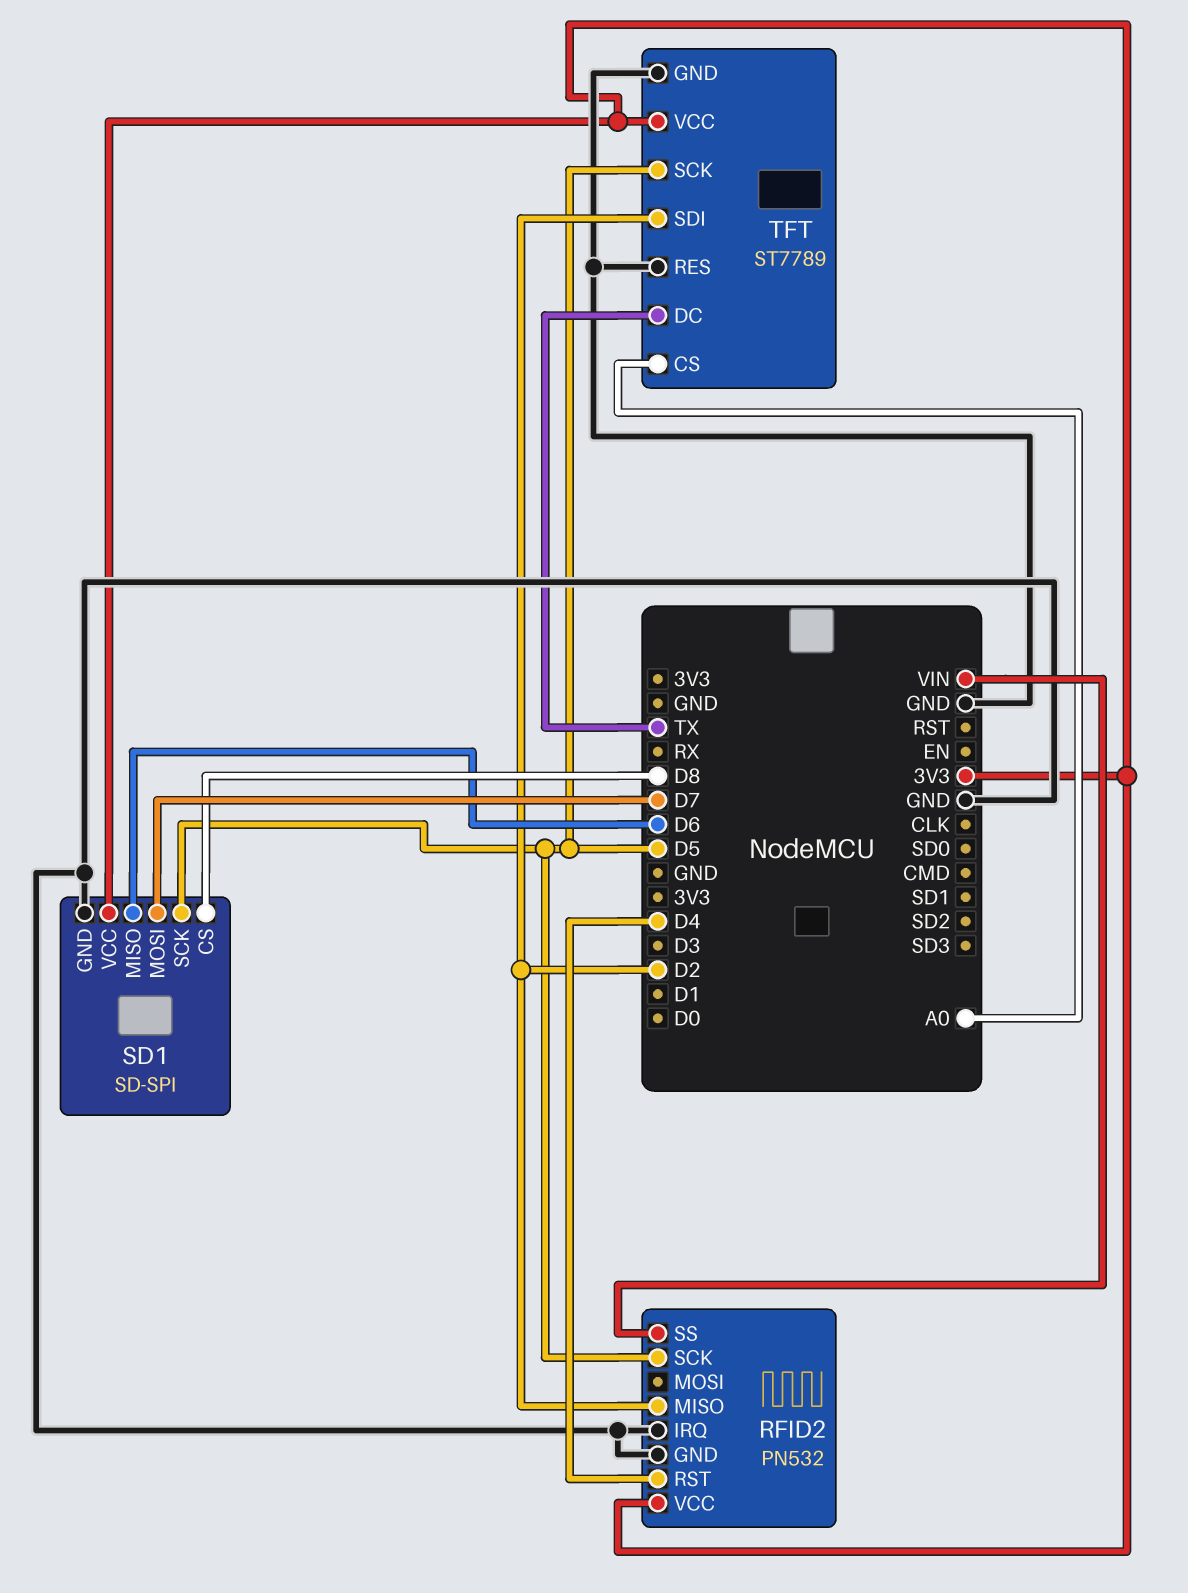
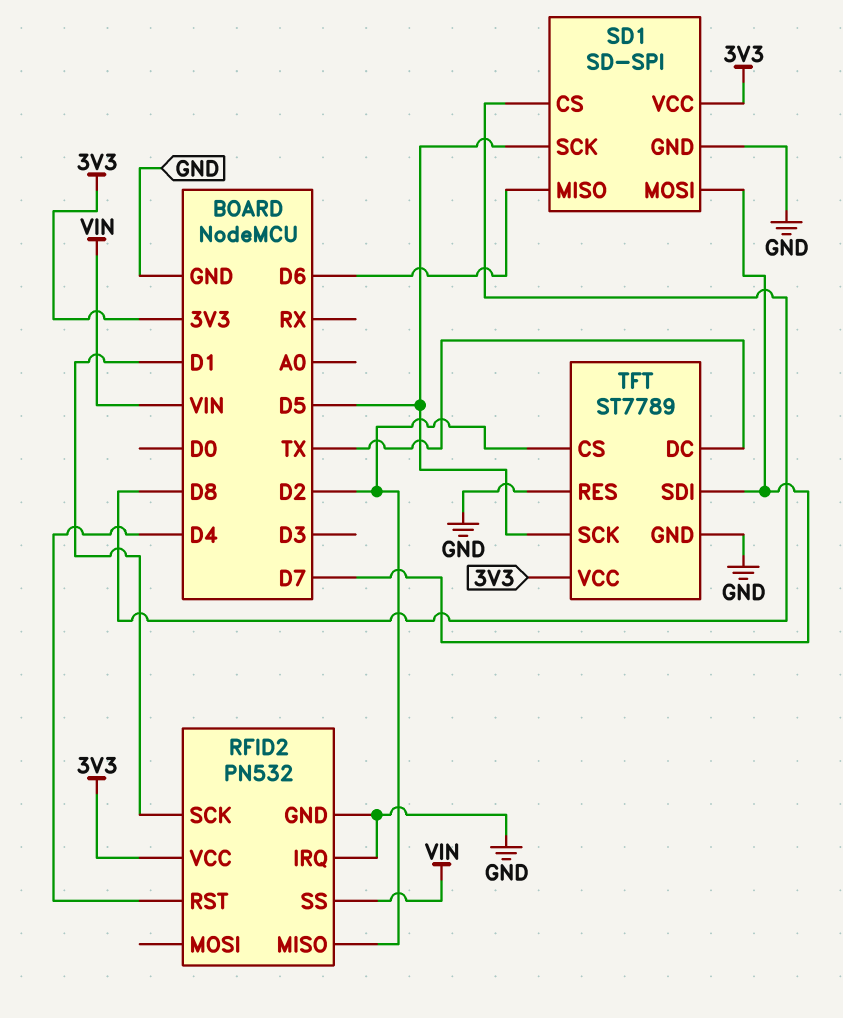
RFID2 pin SCK: D5 -> D1
TFT pin CS: A0 -> D2
TFT pin SDI: D2 -> D7

